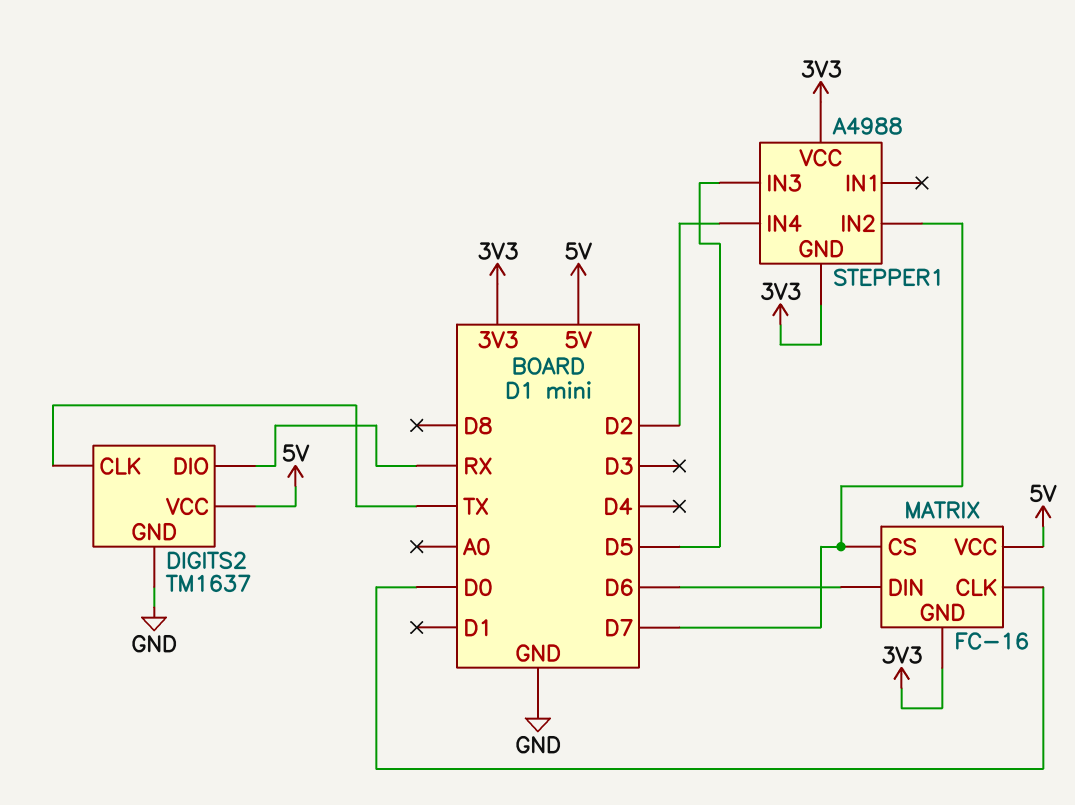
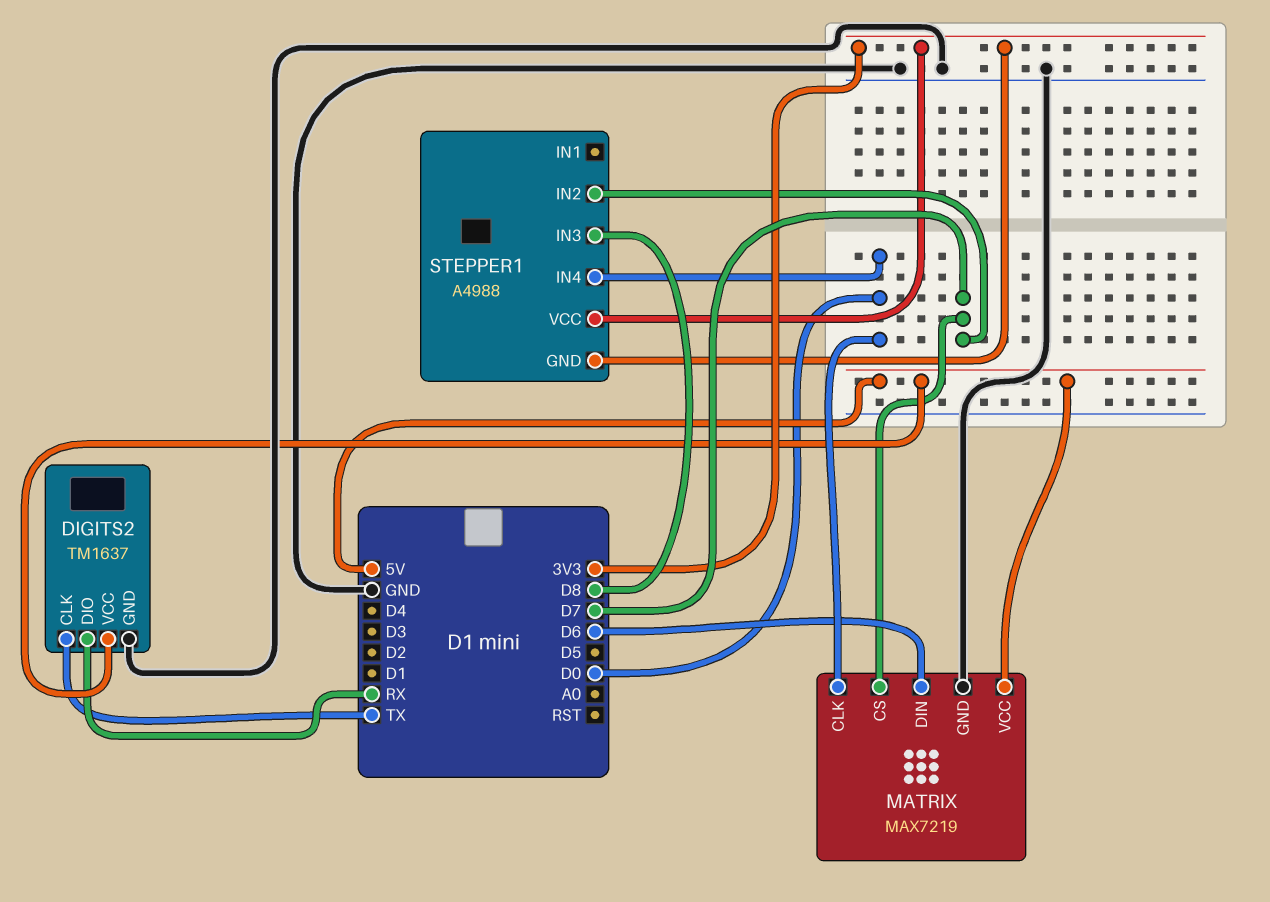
MATRIX: FC-16 -> MAX7219
MATRIX pin GND: 3V3 -> GND
STEPPER1 pin IN3: D5 -> D8
STEPPER1 pin IN4: D2 -> D0

